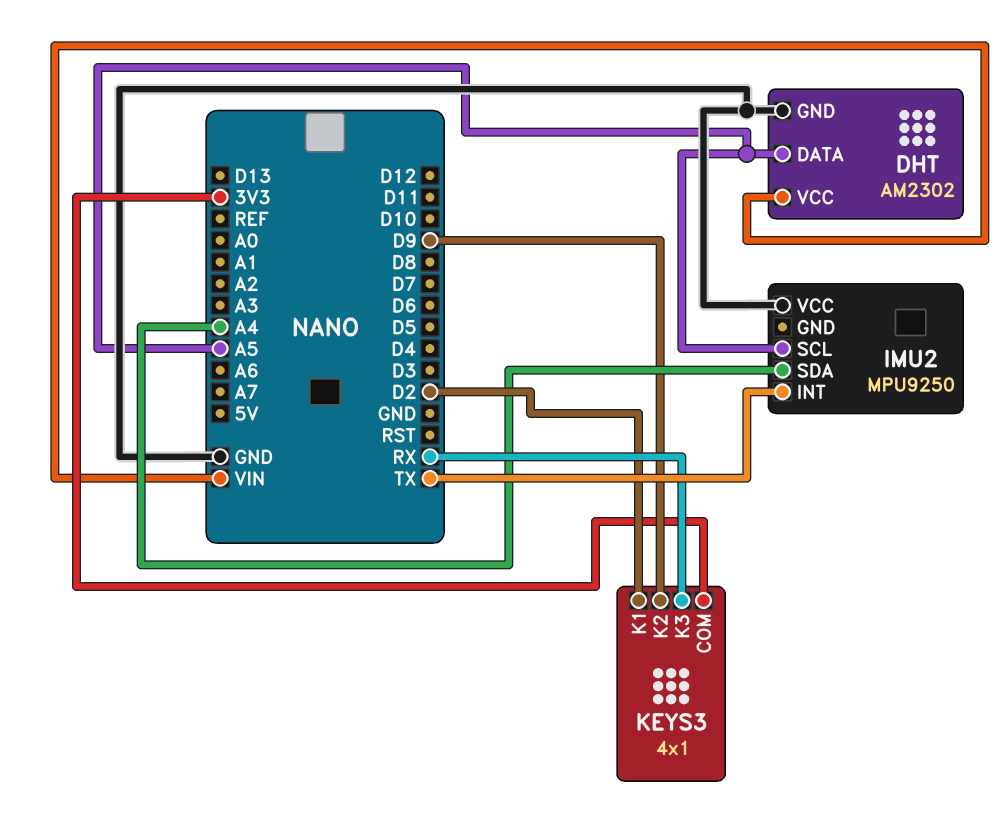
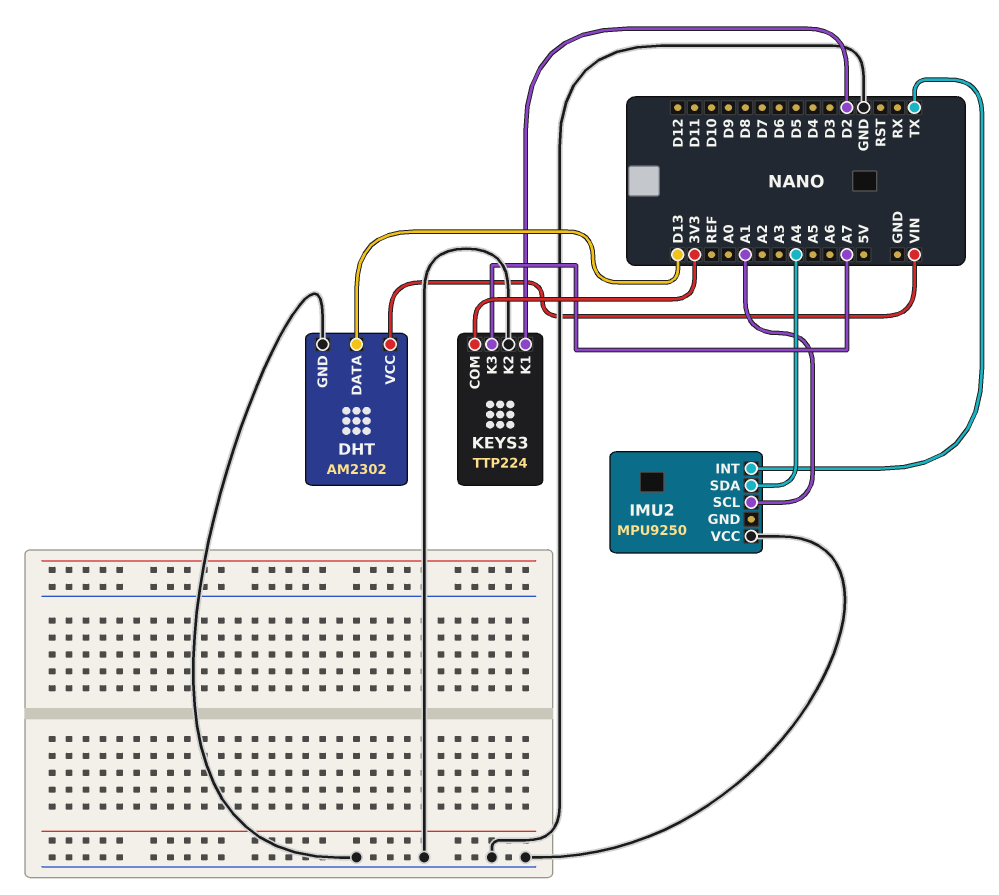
DHT pin DATA: A5 -> D13
IMU2 pin SCL: A5 -> A1
KEYS3: 4x1 -> TTP224
KEYS3 pin K2: D9 -> GND
KEYS3 pin K3: RX -> A7

